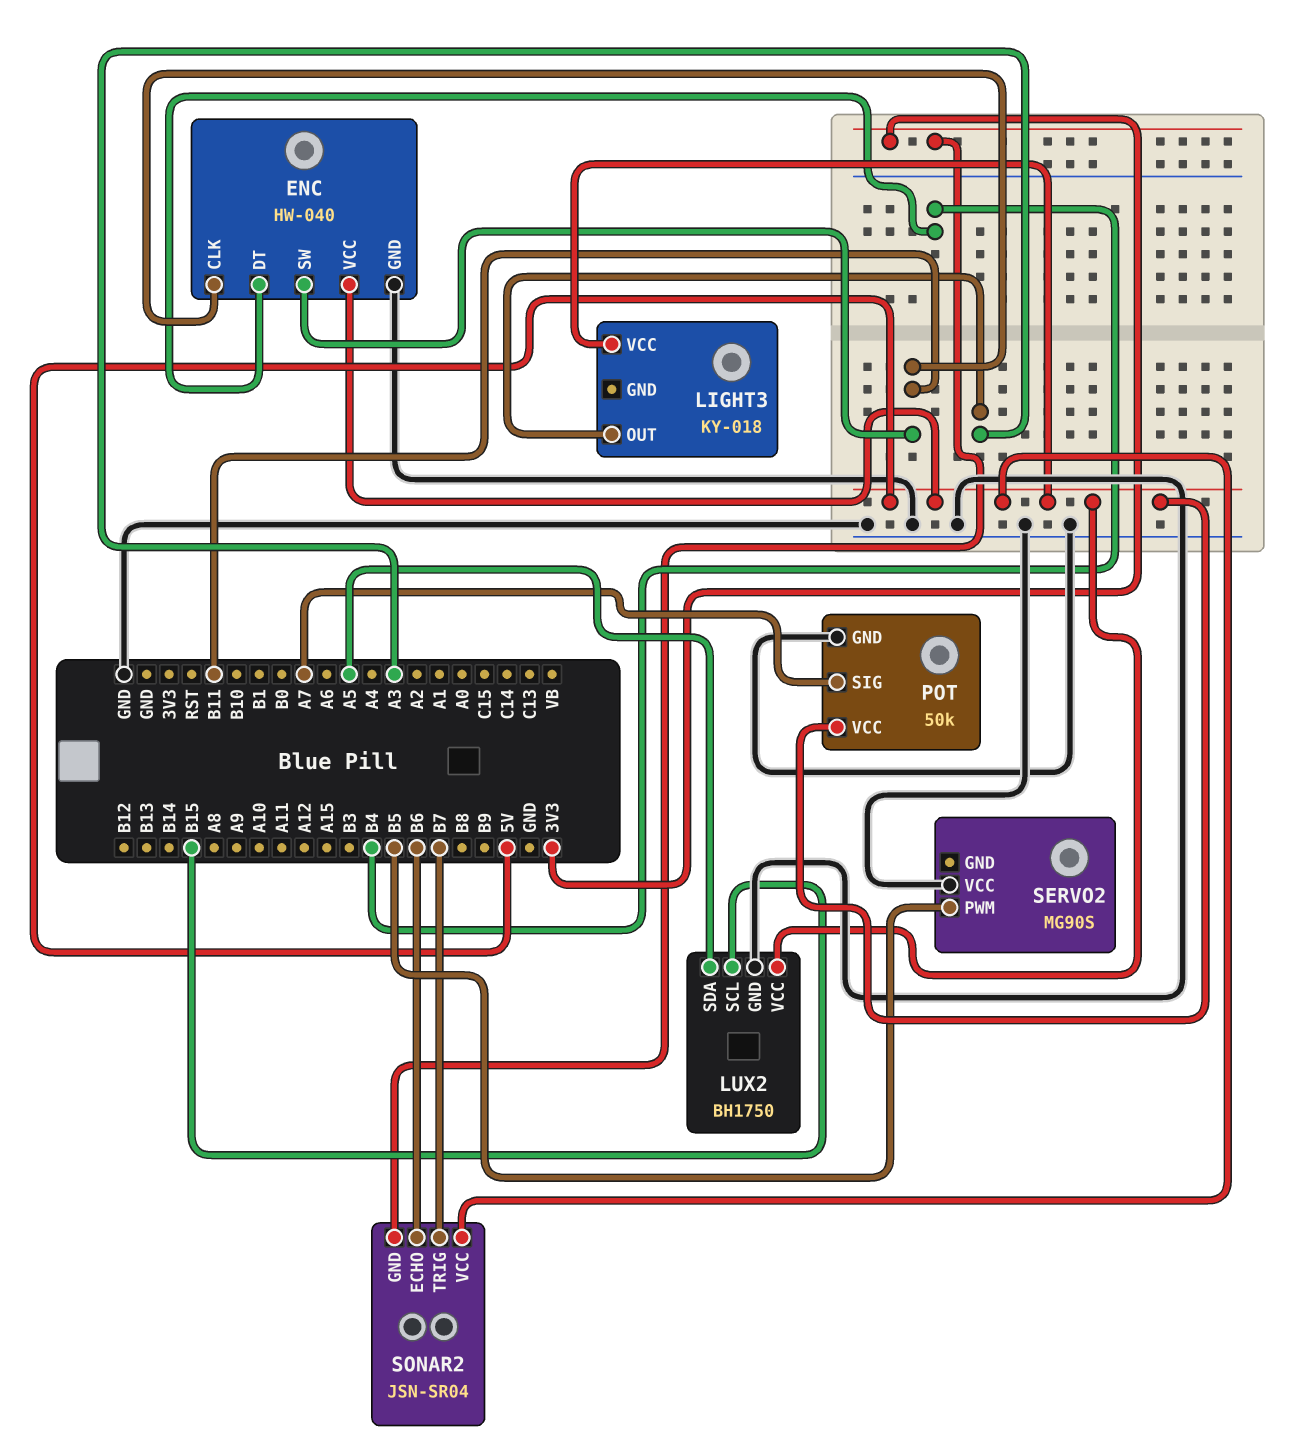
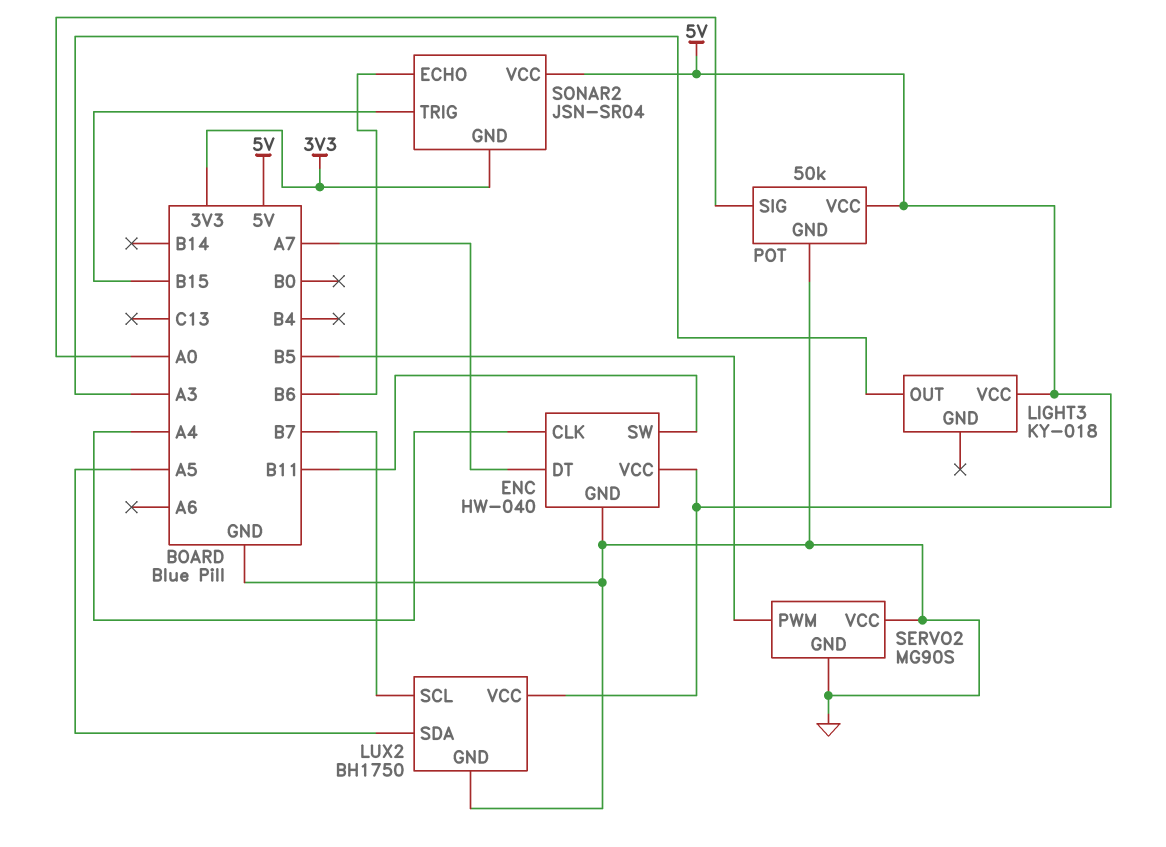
ENC pin CLK: B11 -> A4
ENC pin DT: B4 -> A7
LUX2 pin SCL: B15 -> B7
POT pin SIG: A7 -> A0
SERVO2 pin GND: none -> GND
SONAR2 pin TRIG: B7 -> B15

